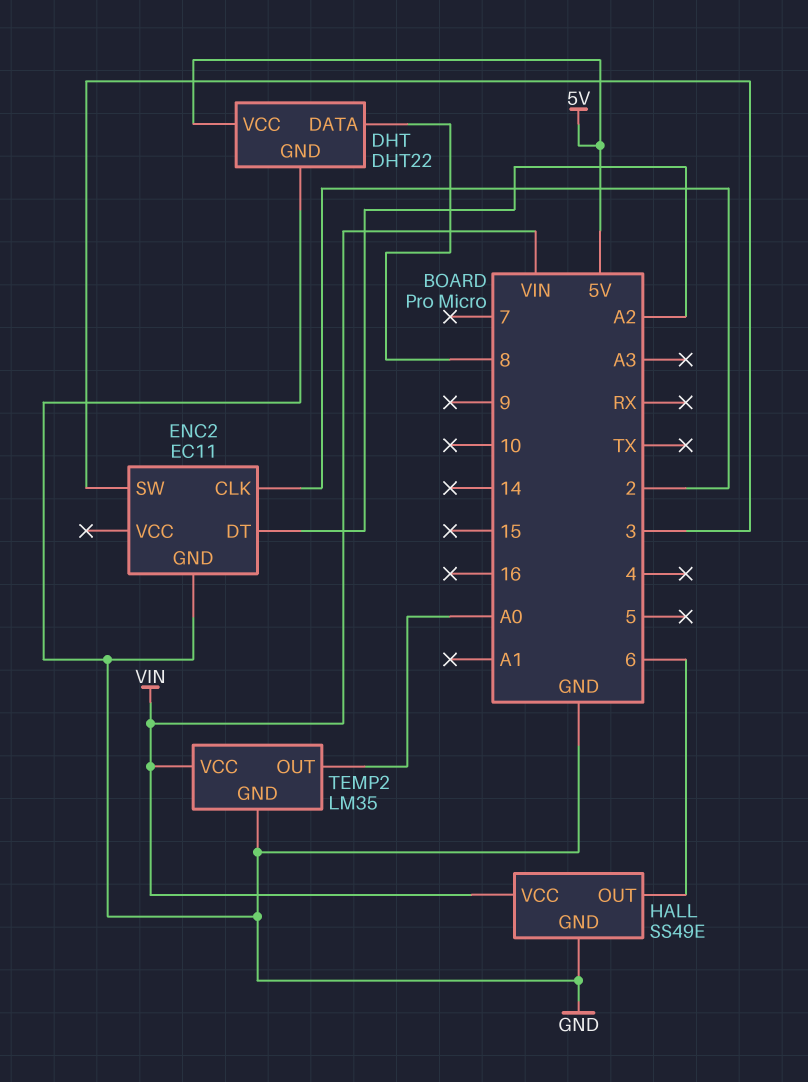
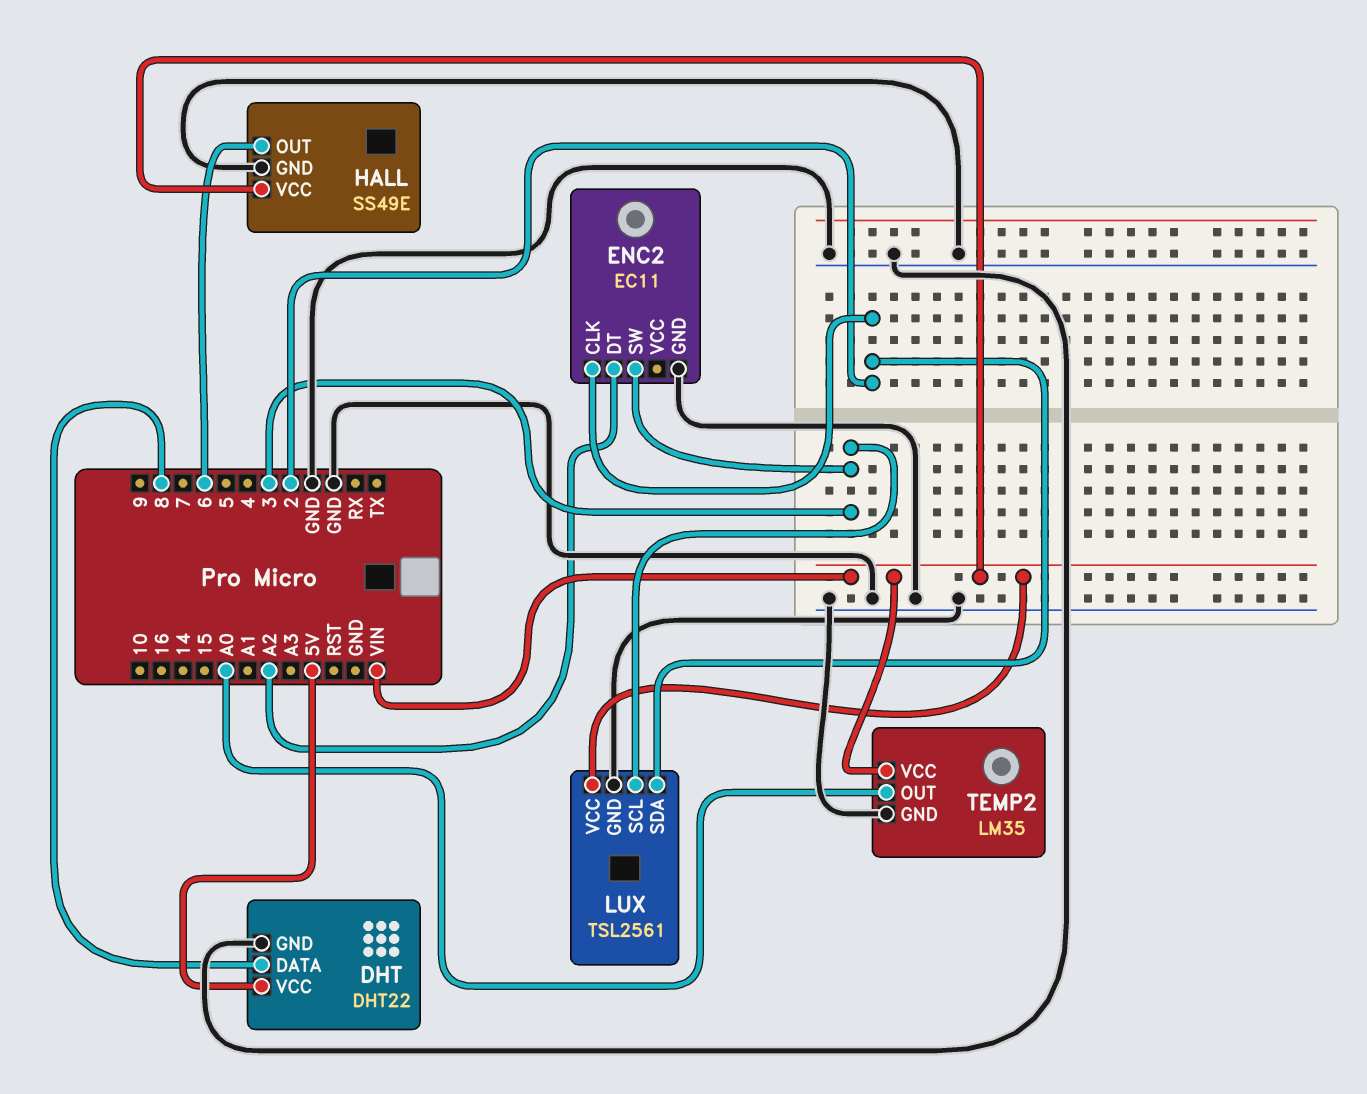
LUX: none -> TSL2561
LUX pin GND: none -> GND
LUX pin SCL: none -> 3
LUX pin SDA: none -> 2
LUX pin VCC: none -> VIN

